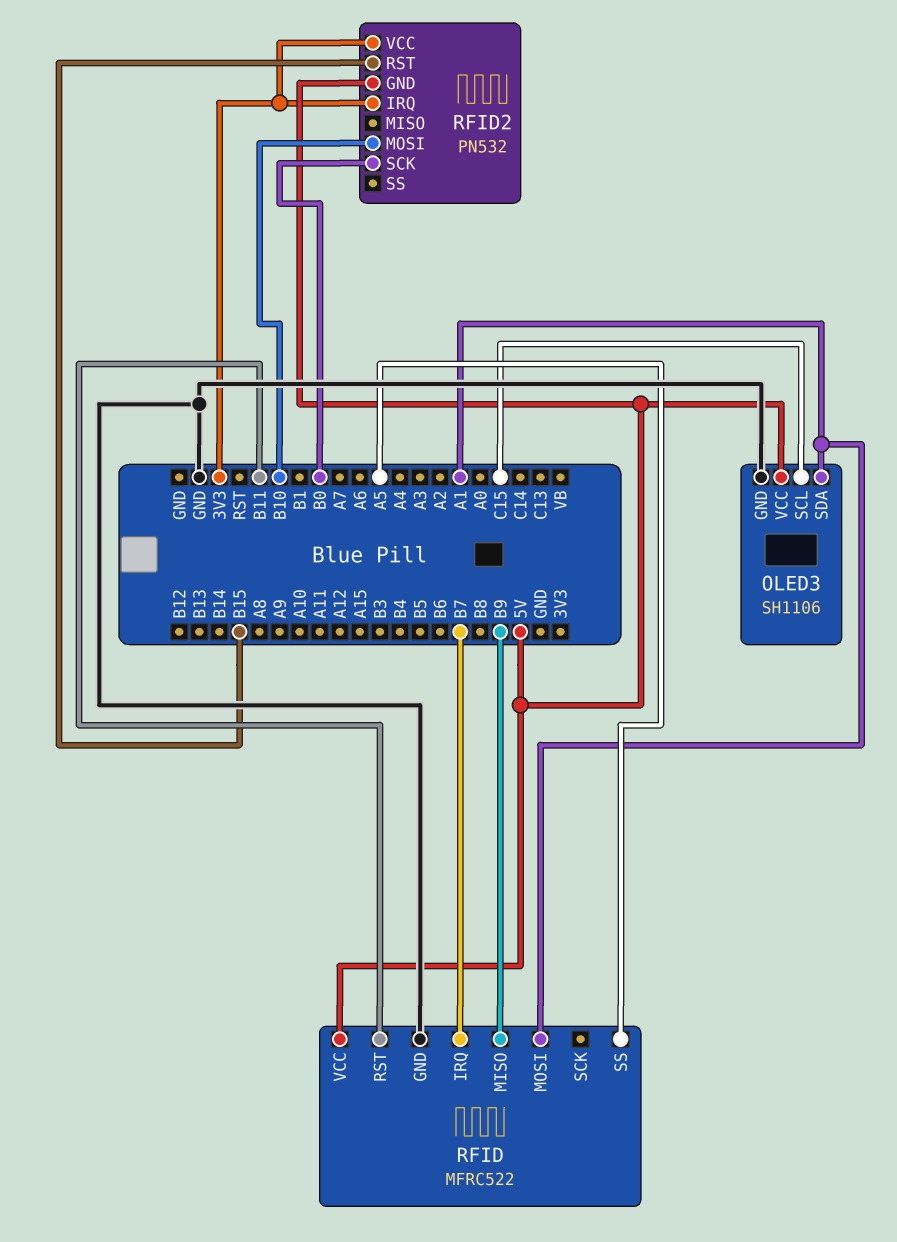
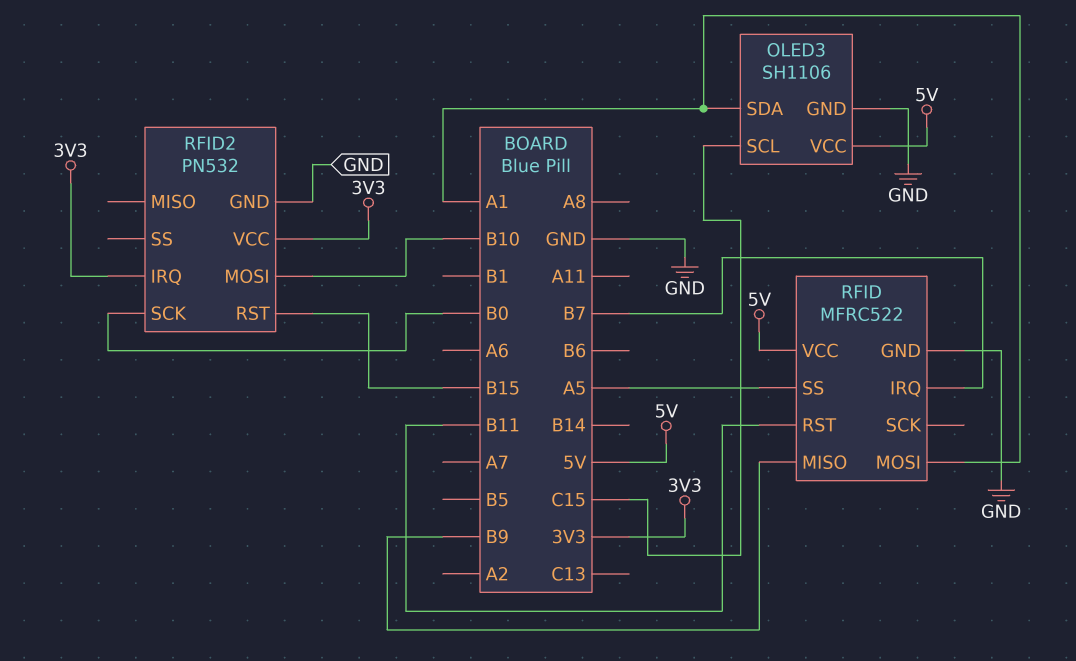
RFID2 pin GND: 5V -> GND

